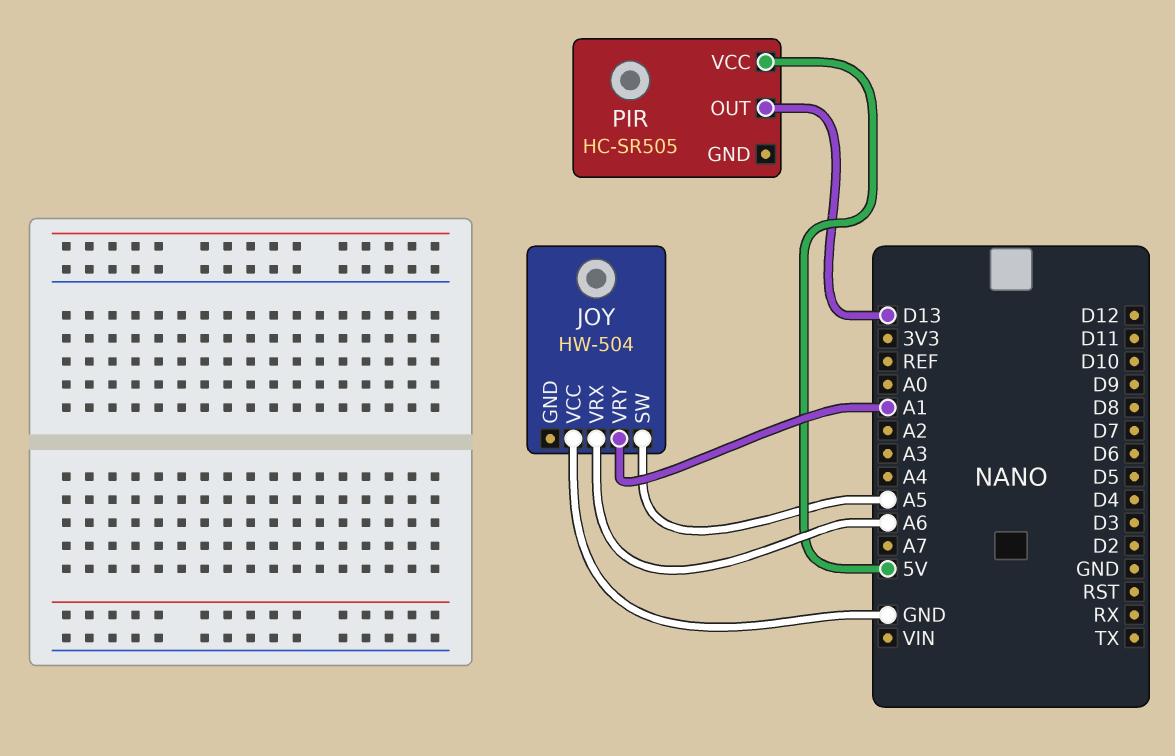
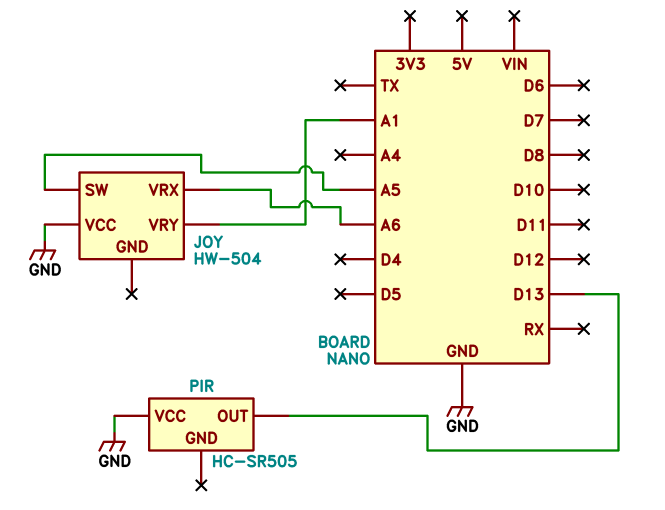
PIR pin VCC: 5V -> GND

